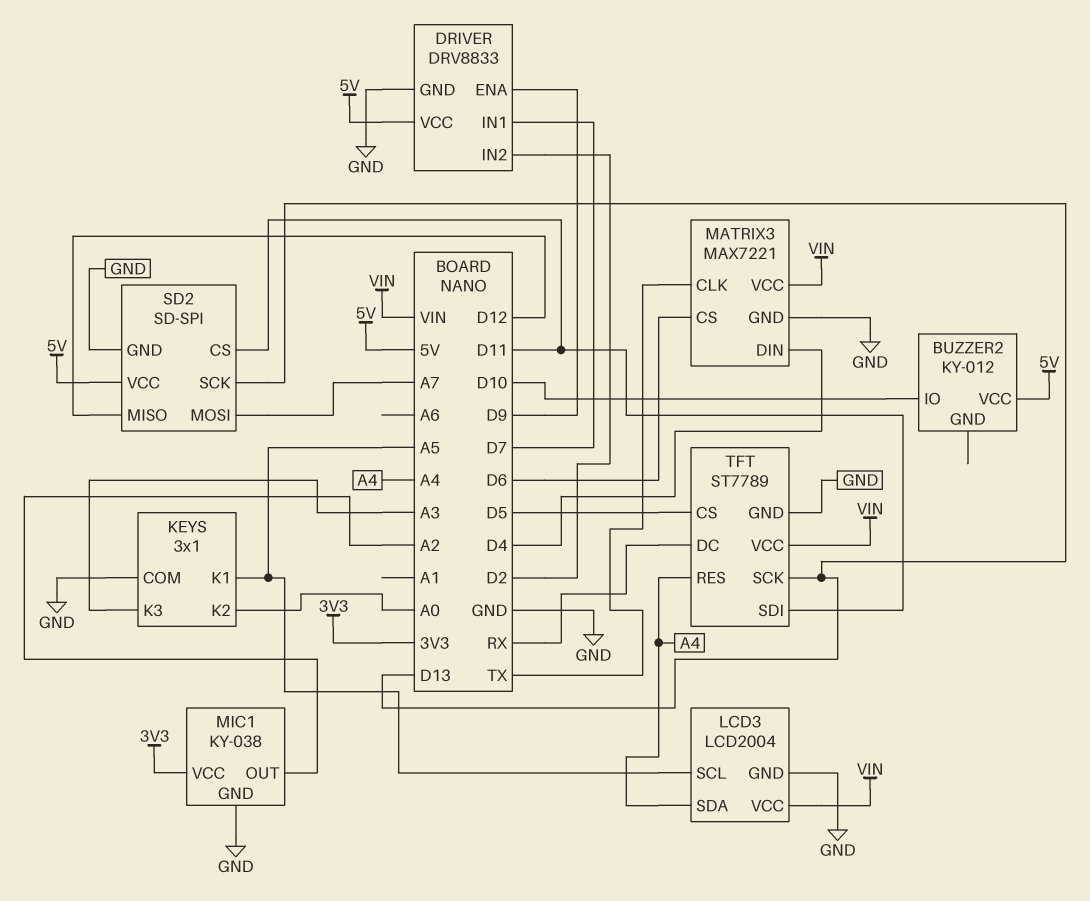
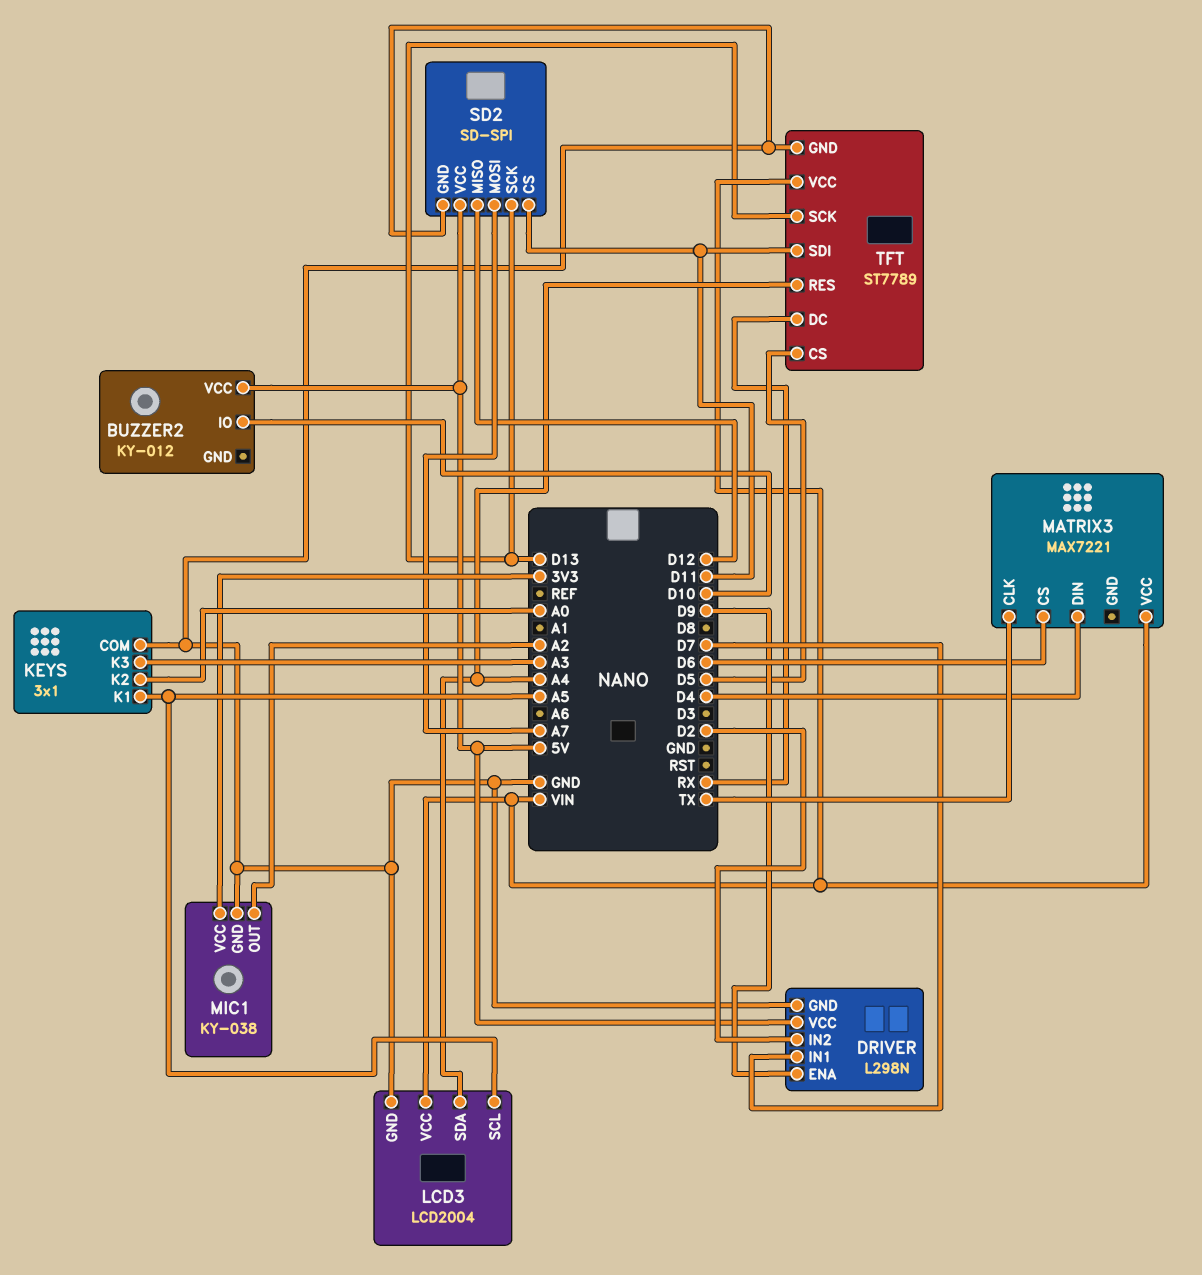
DRIVER: DRV8833 -> L298N
MATRIX3 pin GND: GND -> none

